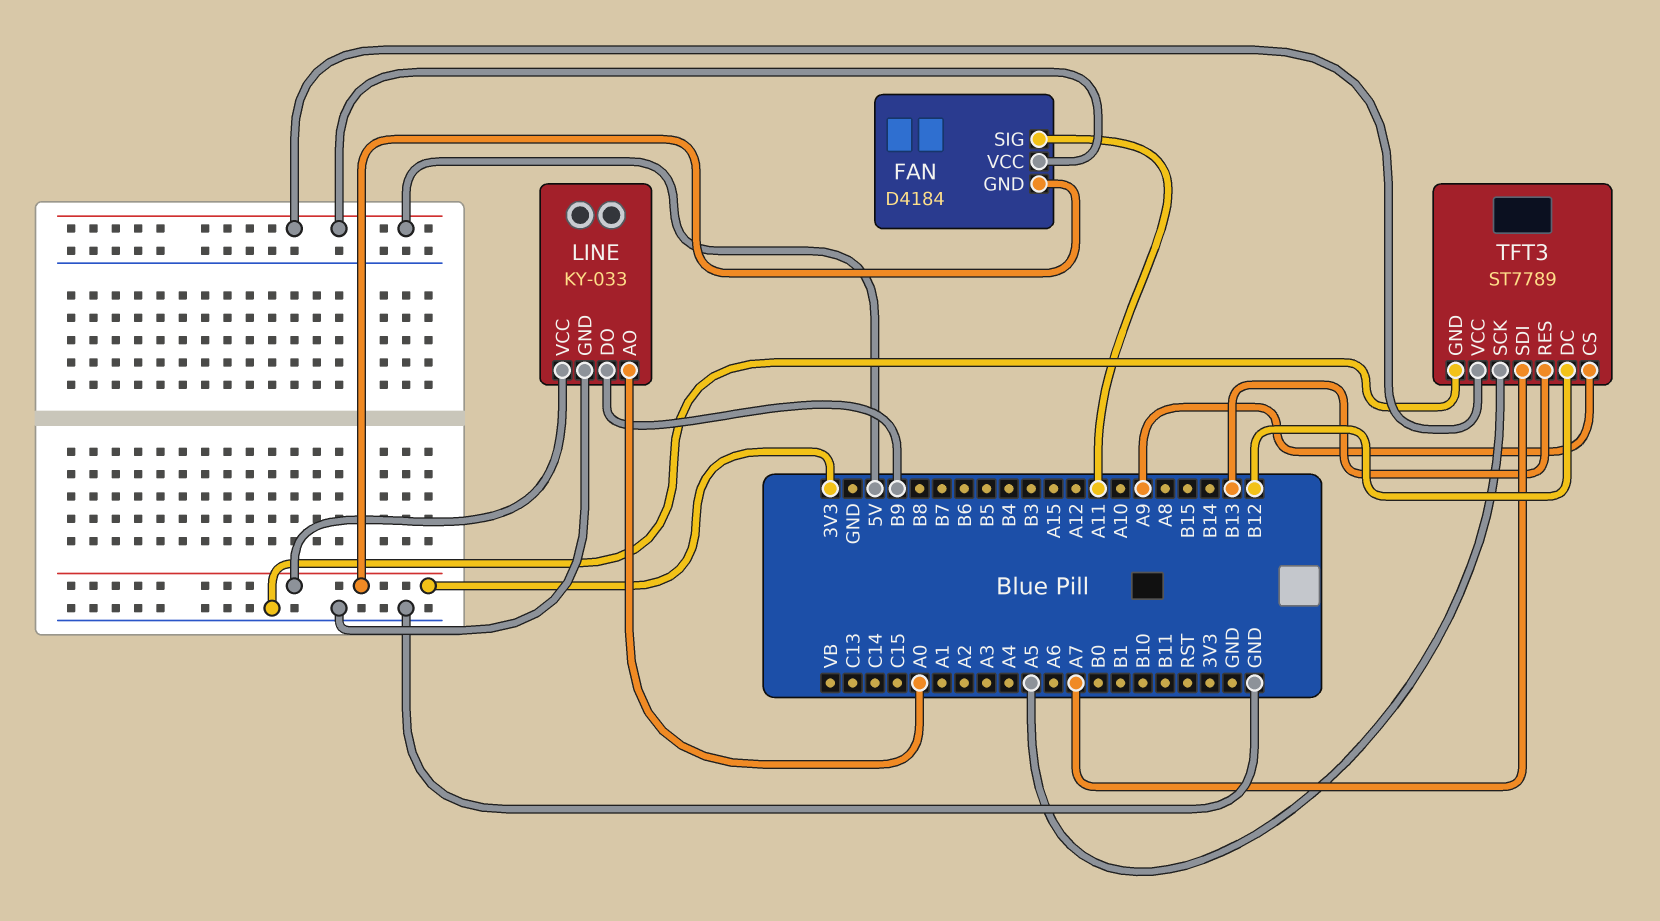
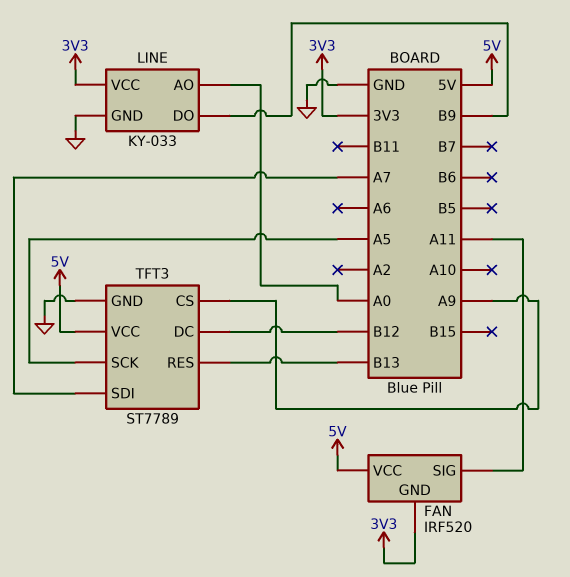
FAN: D4184 -> IRF520

